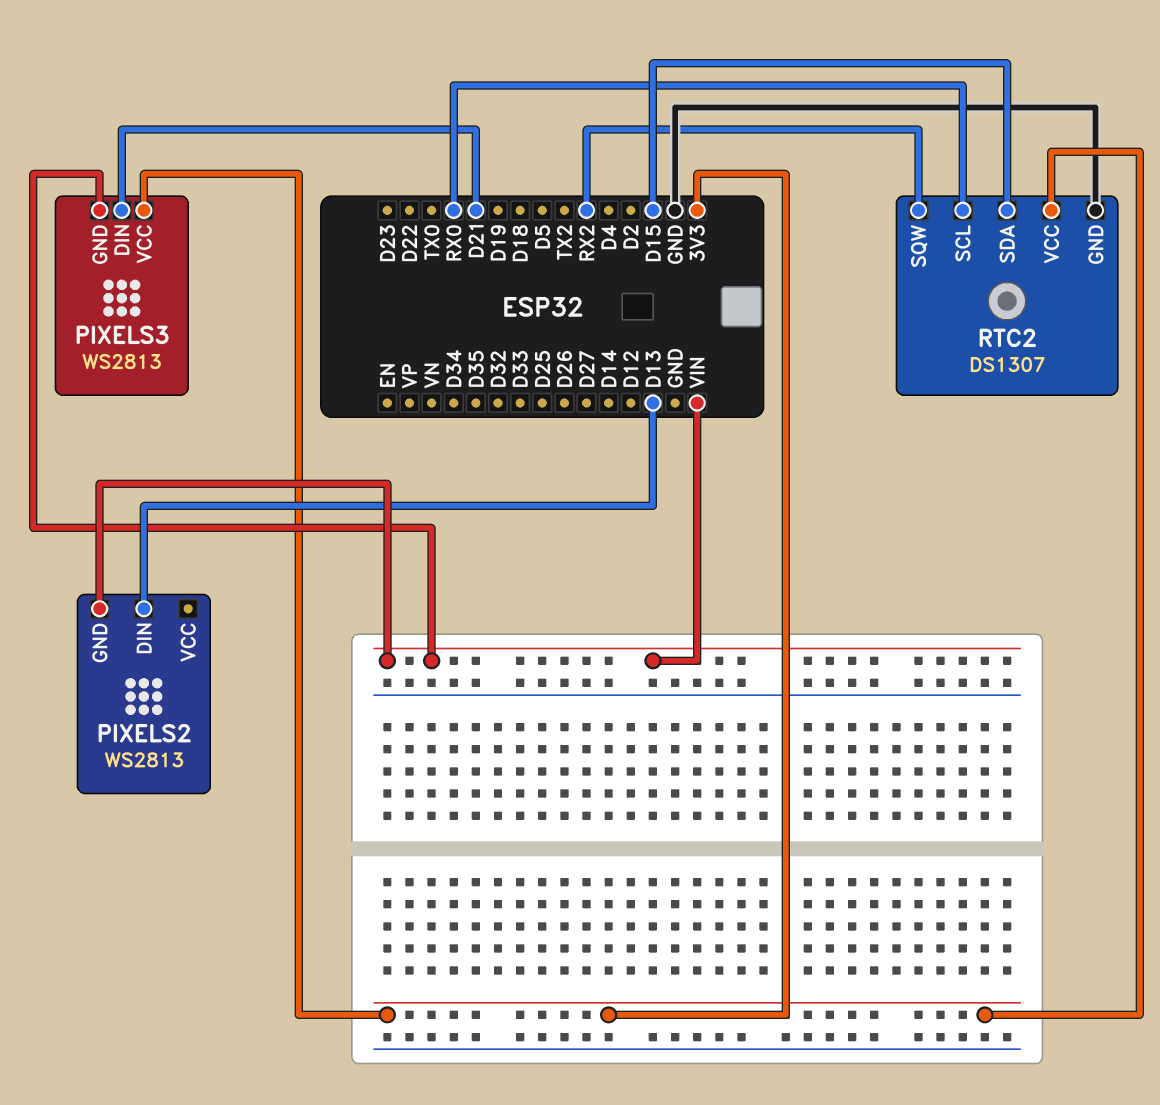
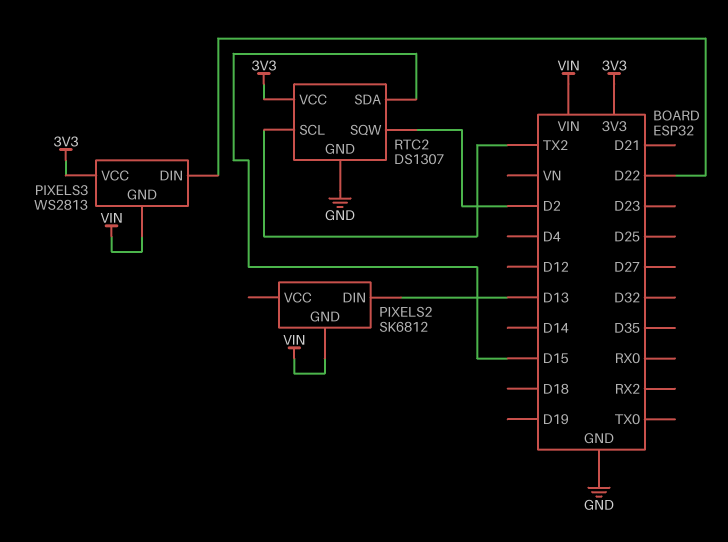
PIXELS2: WS2813 -> SK6812
PIXELS3 pin DIN: D21 -> D22
RTC2 pin SCL: RX0 -> TX2
RTC2 pin SQW: RX2 -> D2

